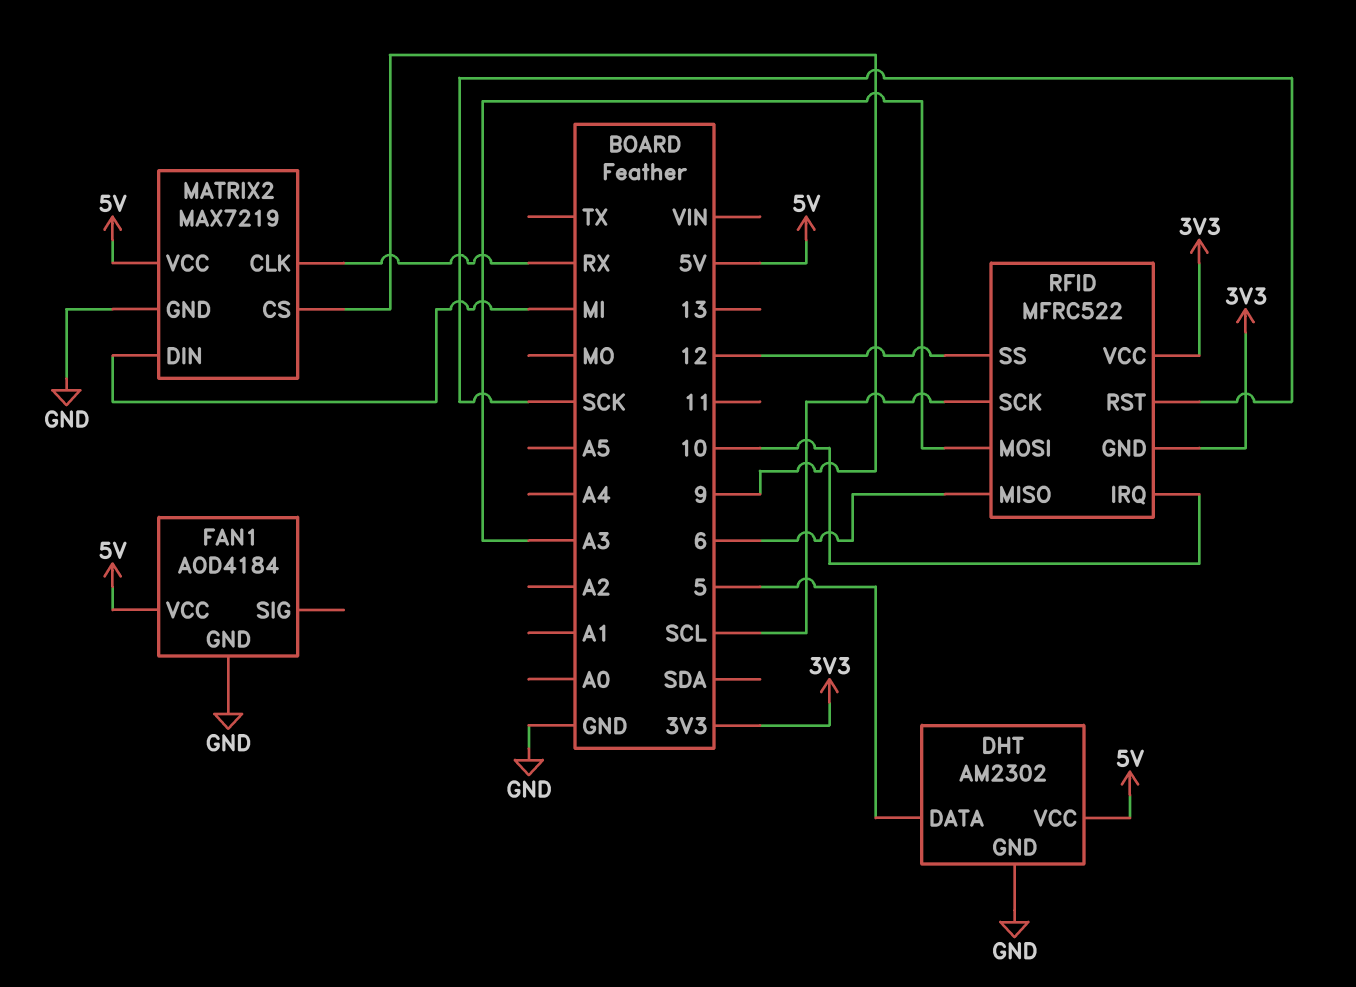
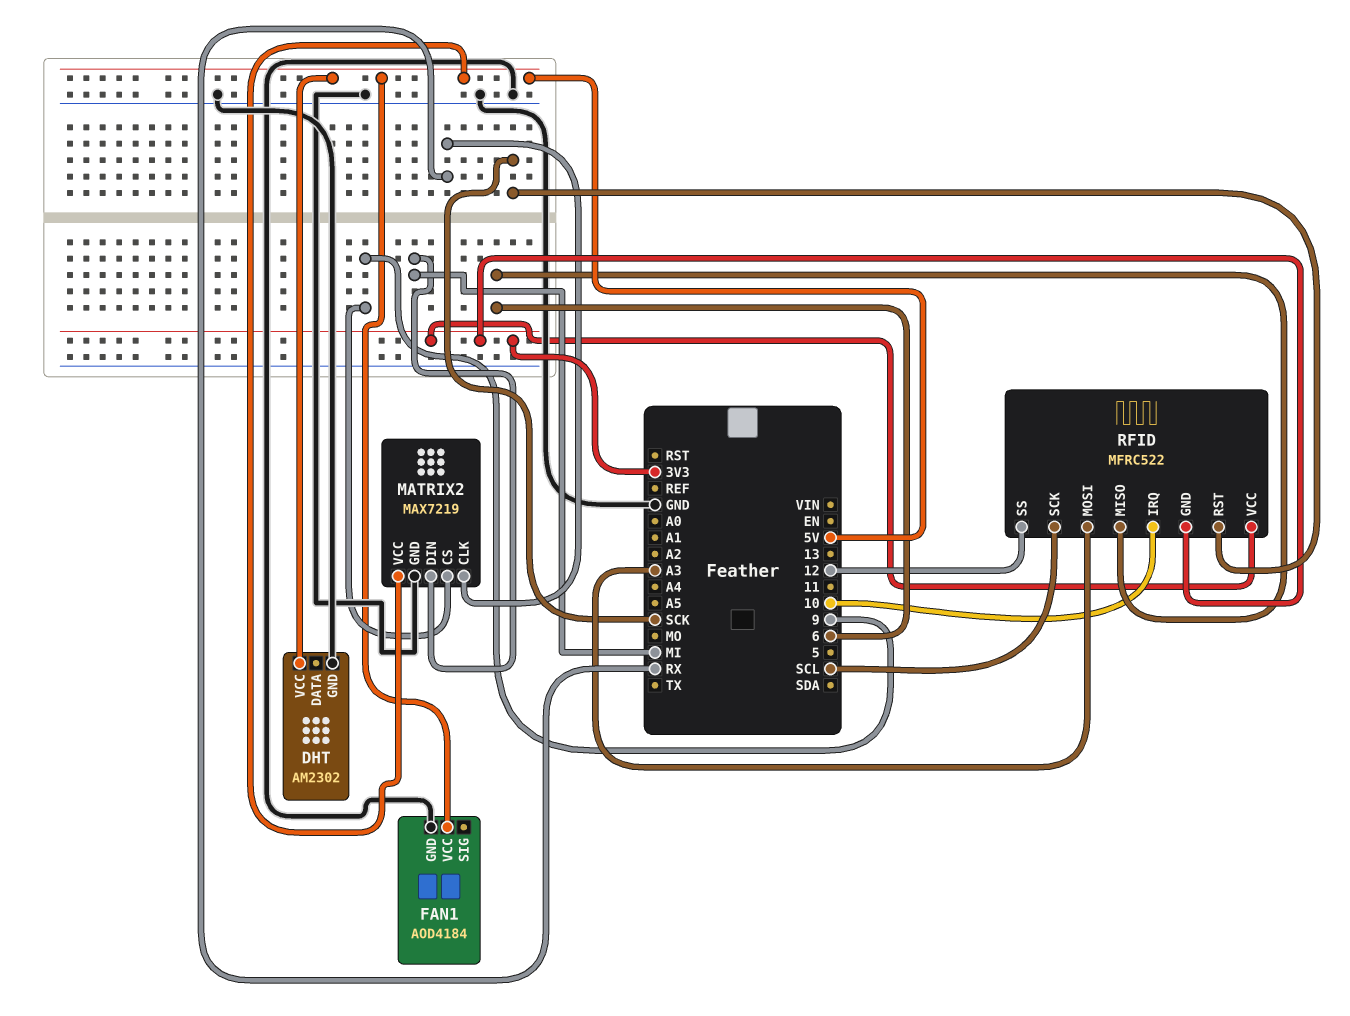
DHT pin DATA: 5 -> none

